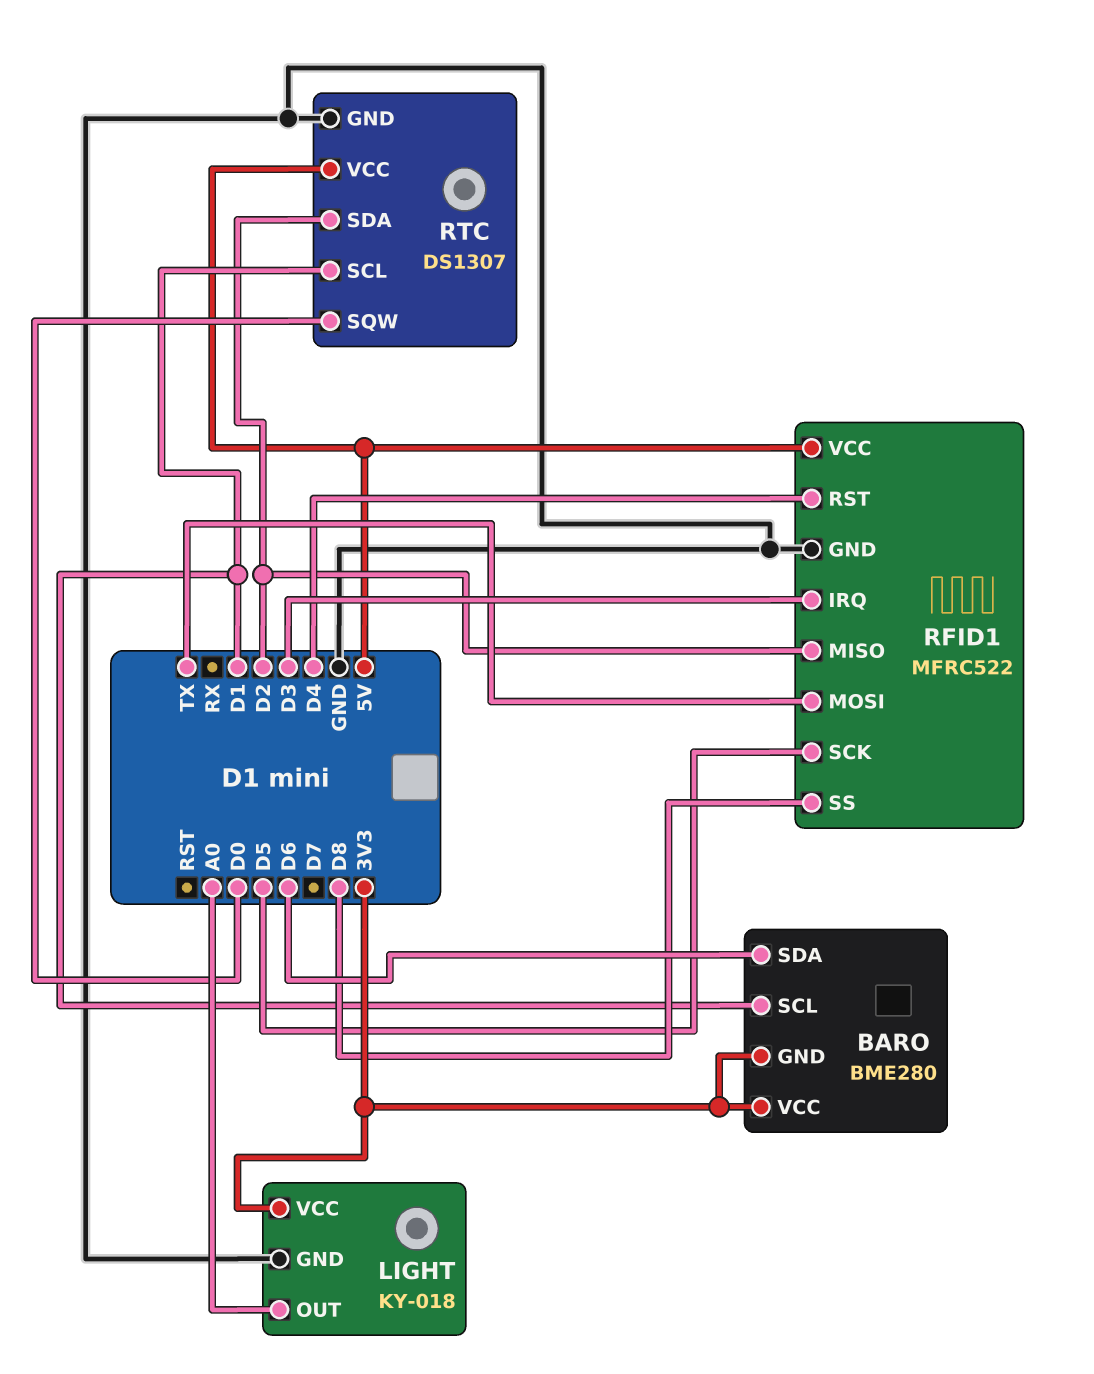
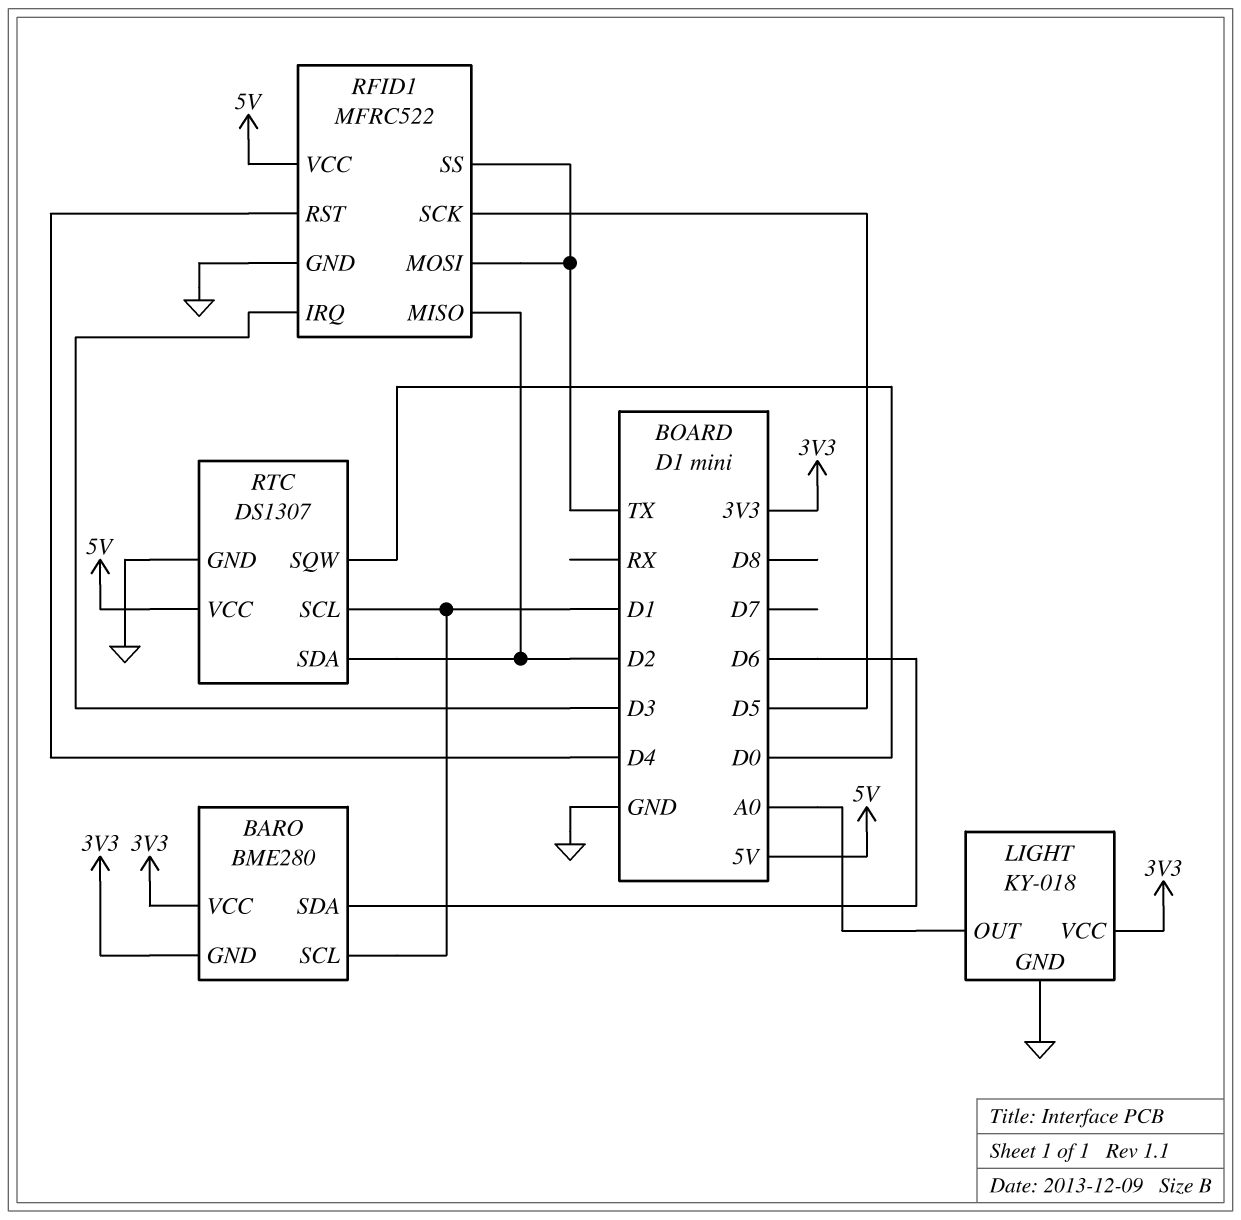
RFID1 pin SS: D8 -> TX

